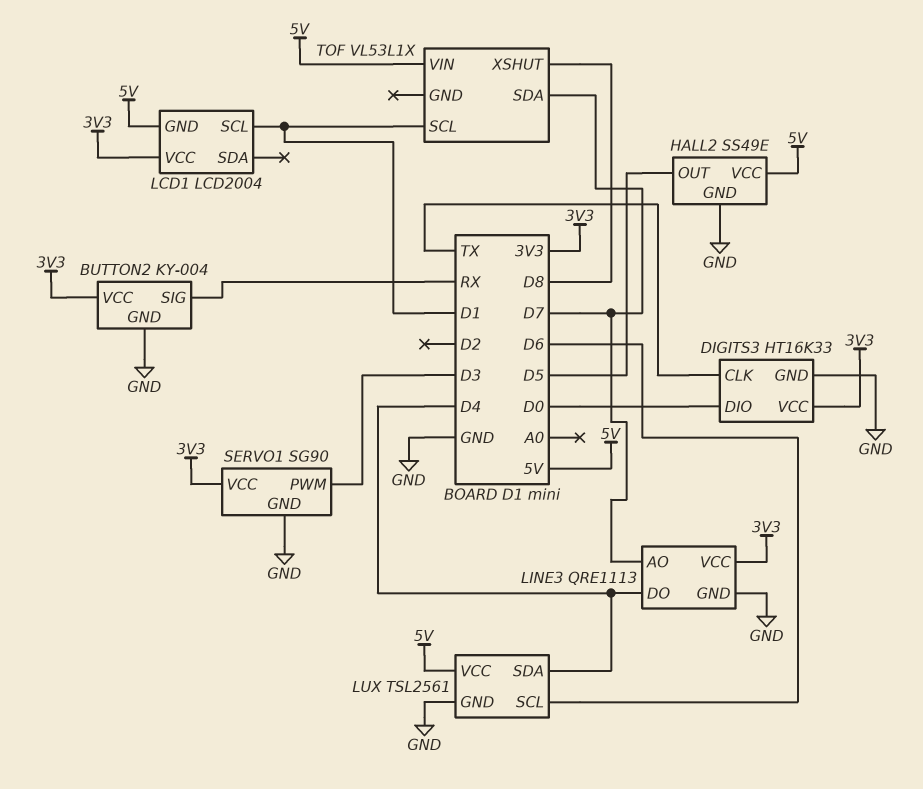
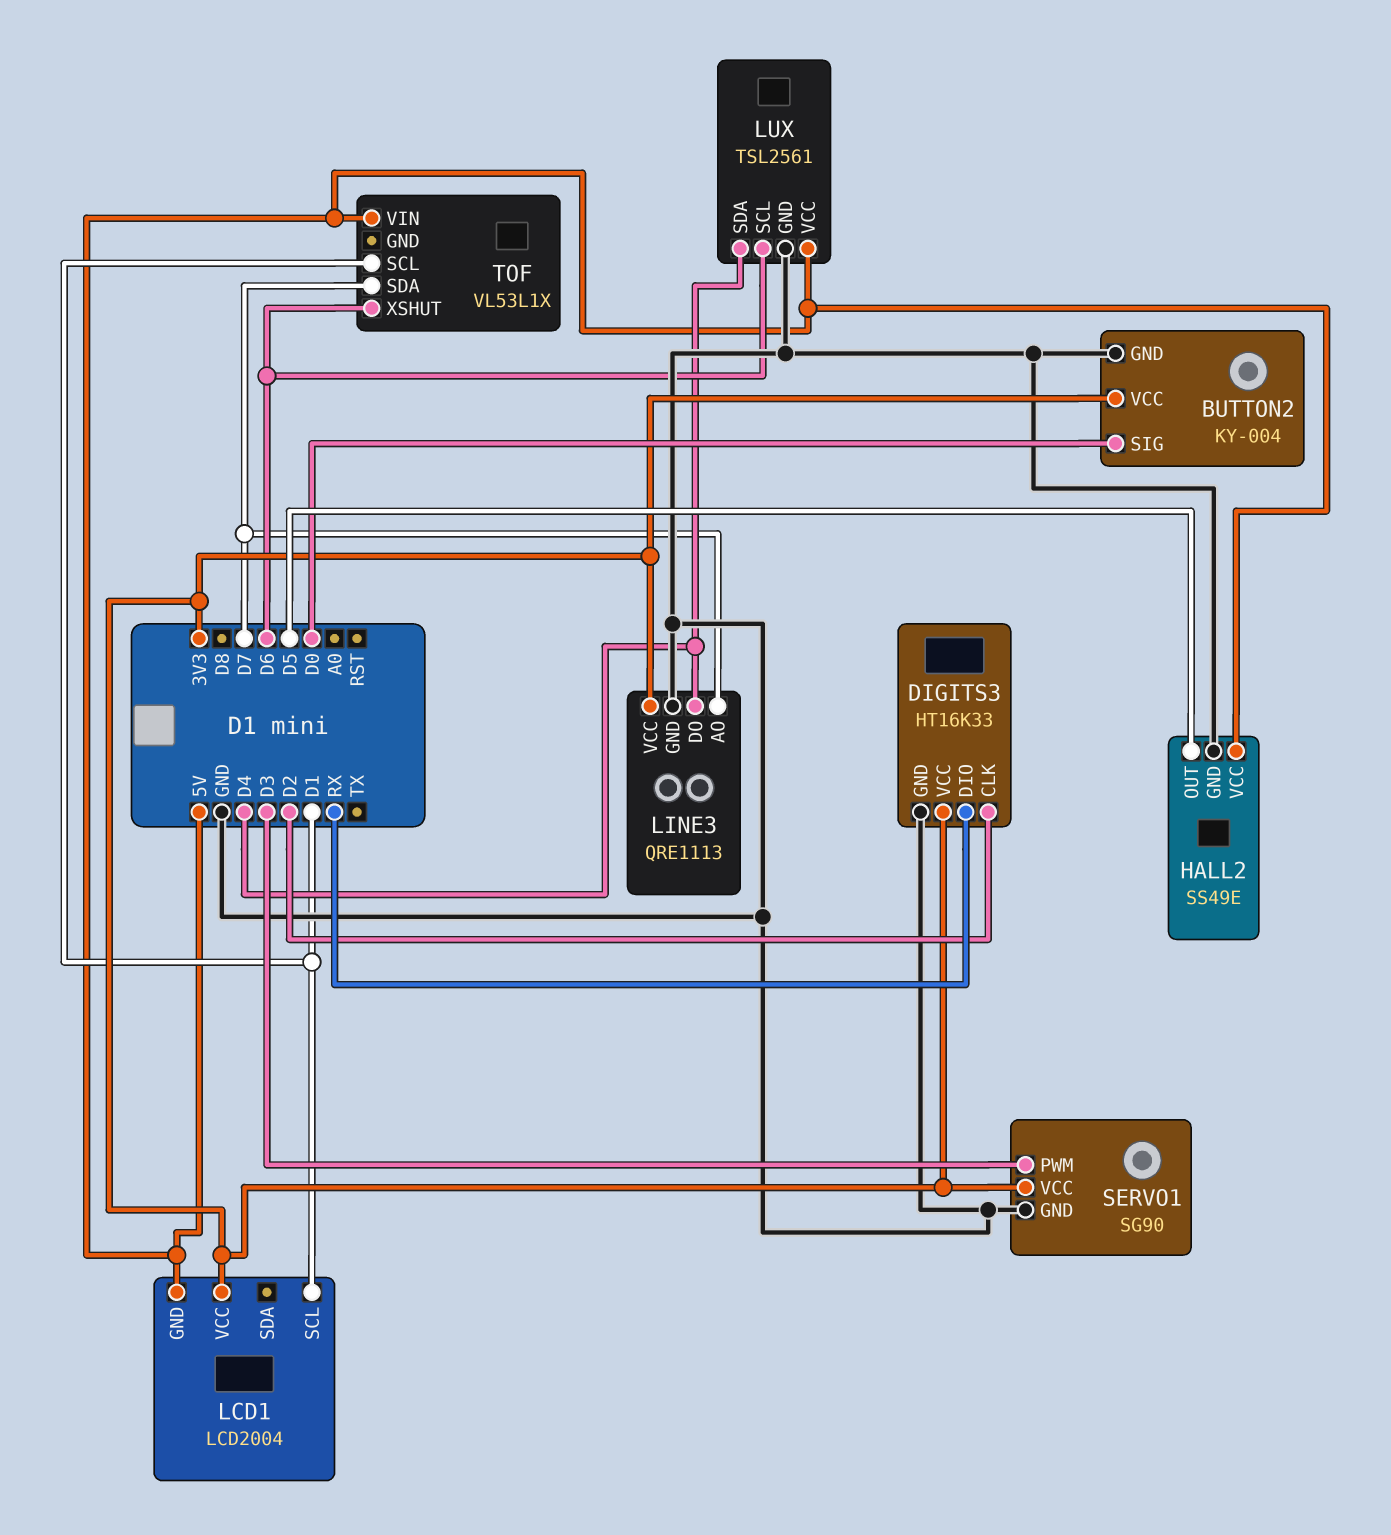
BUTTON2 pin SIG: RX -> D0
DIGITS3 pin CLK: TX -> D2
DIGITS3 pin DIO: D0 -> RX
TOF pin XSHUT: D8 -> D6

